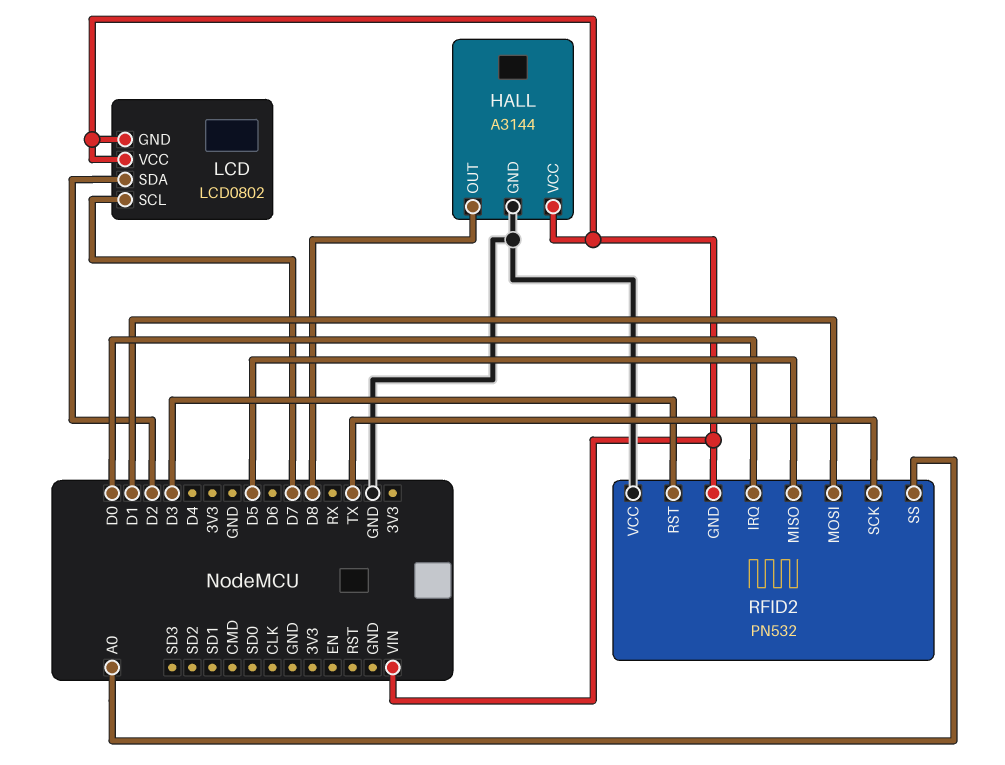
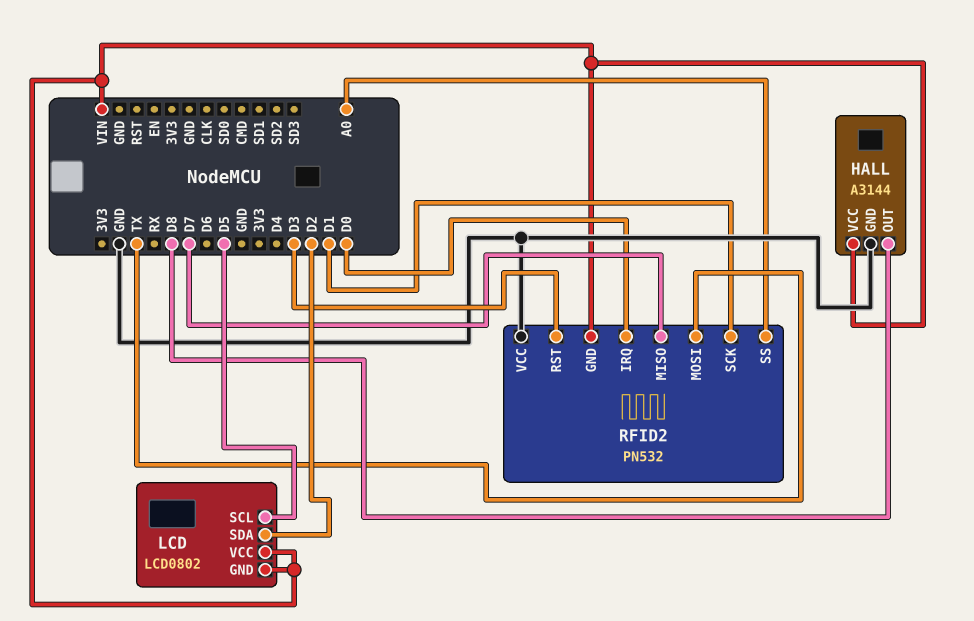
LCD pin SCL: D7 -> D5
RFID2 pin MISO: D5 -> D7
RFID2 pin MOSI: D1 -> TX
RFID2 pin SCK: TX -> D1

